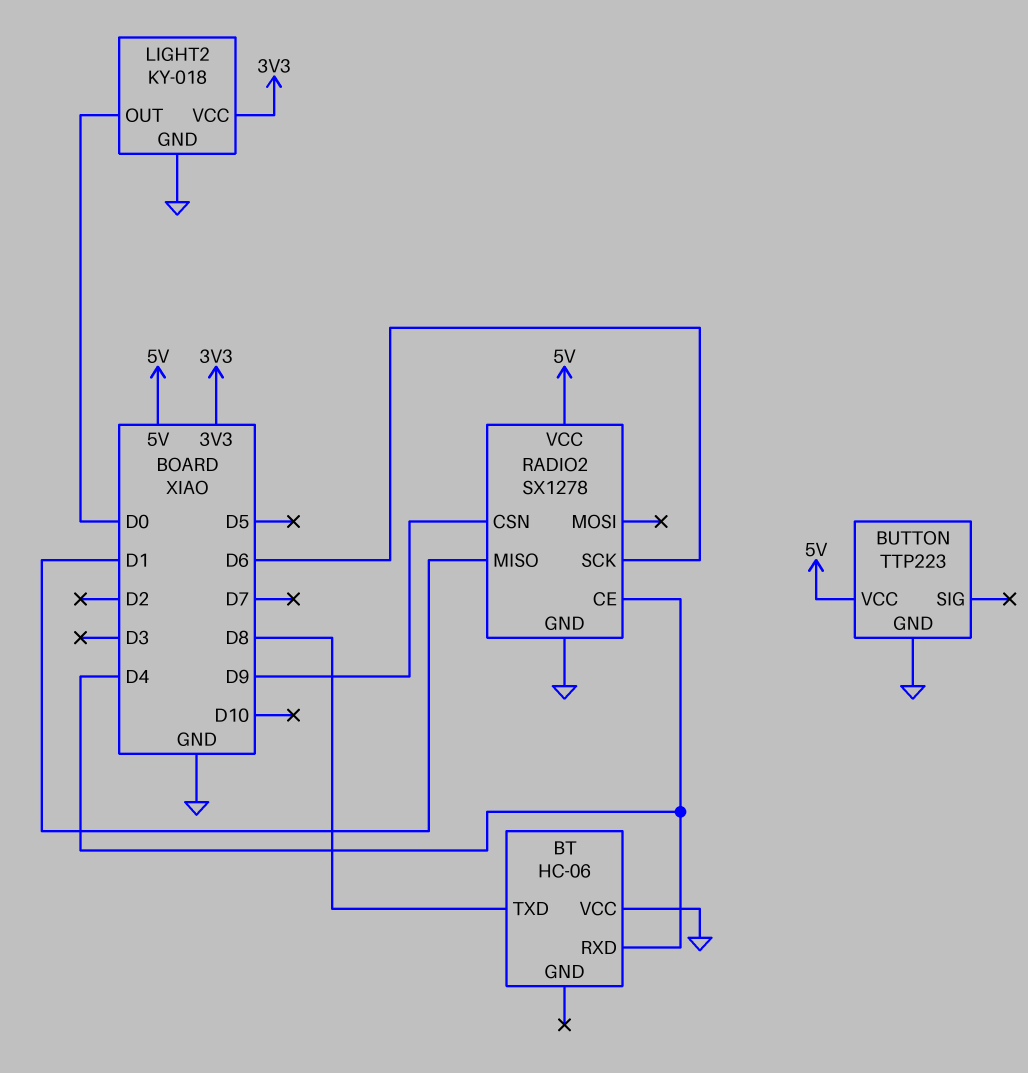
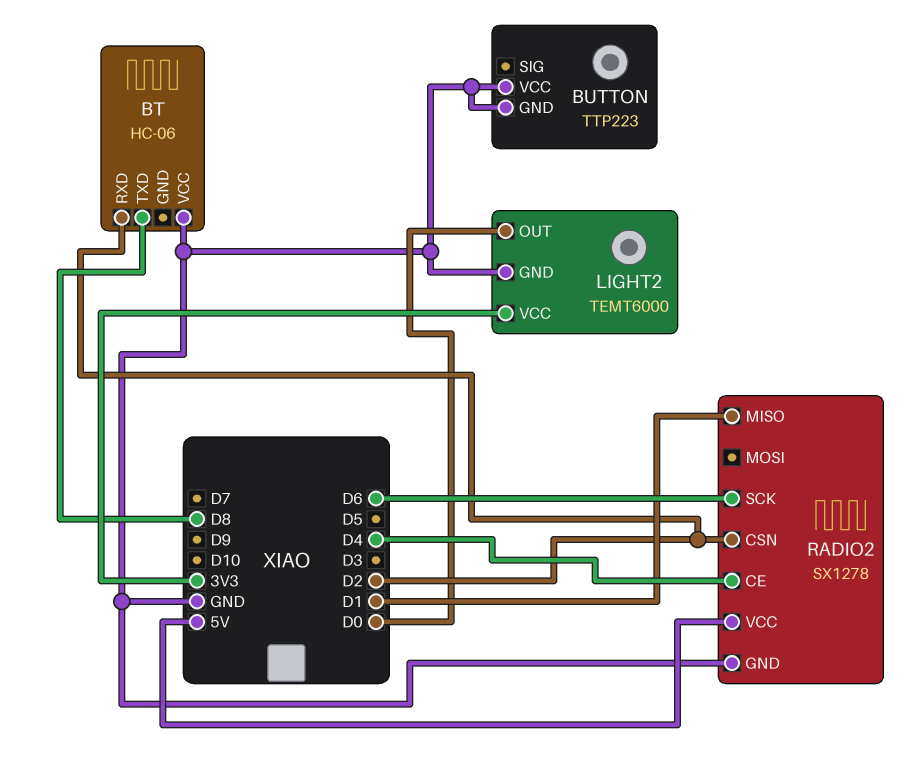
BT pin RXD: D4 -> D2
BUTTON pin VCC: 5V -> GND
LIGHT2: KY-018 -> TEMT6000
RADIO2 pin CSN: D9 -> D2

